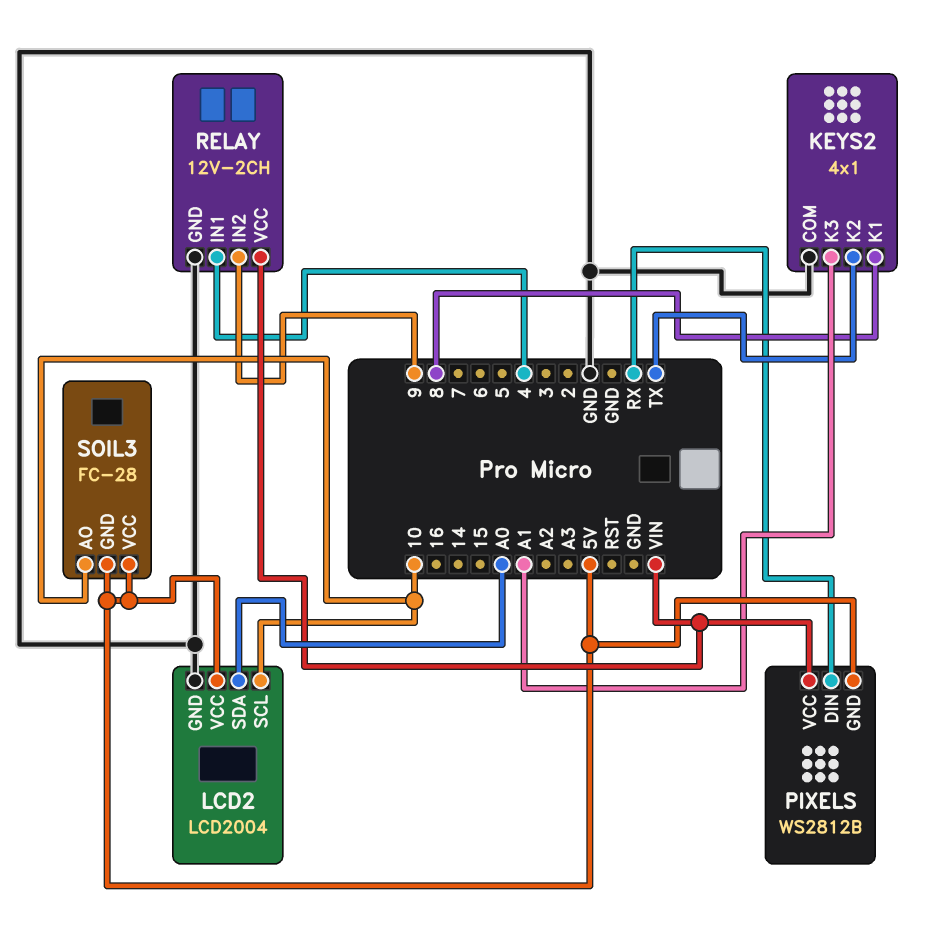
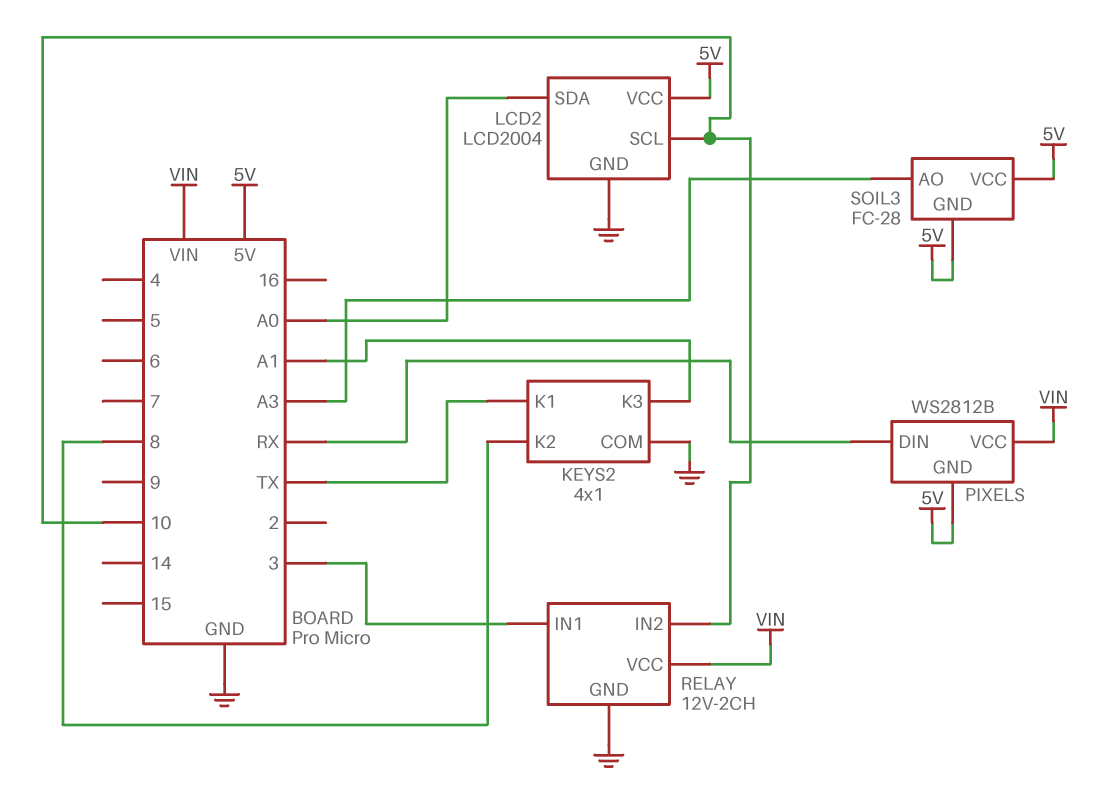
KEYS2 pin K1: 8 -> TX
KEYS2 pin K2: TX -> 8
RELAY pin IN1: 4 -> 3
RELAY pin IN2: 9 -> 10
SOIL3 pin AO: 10 -> A3

